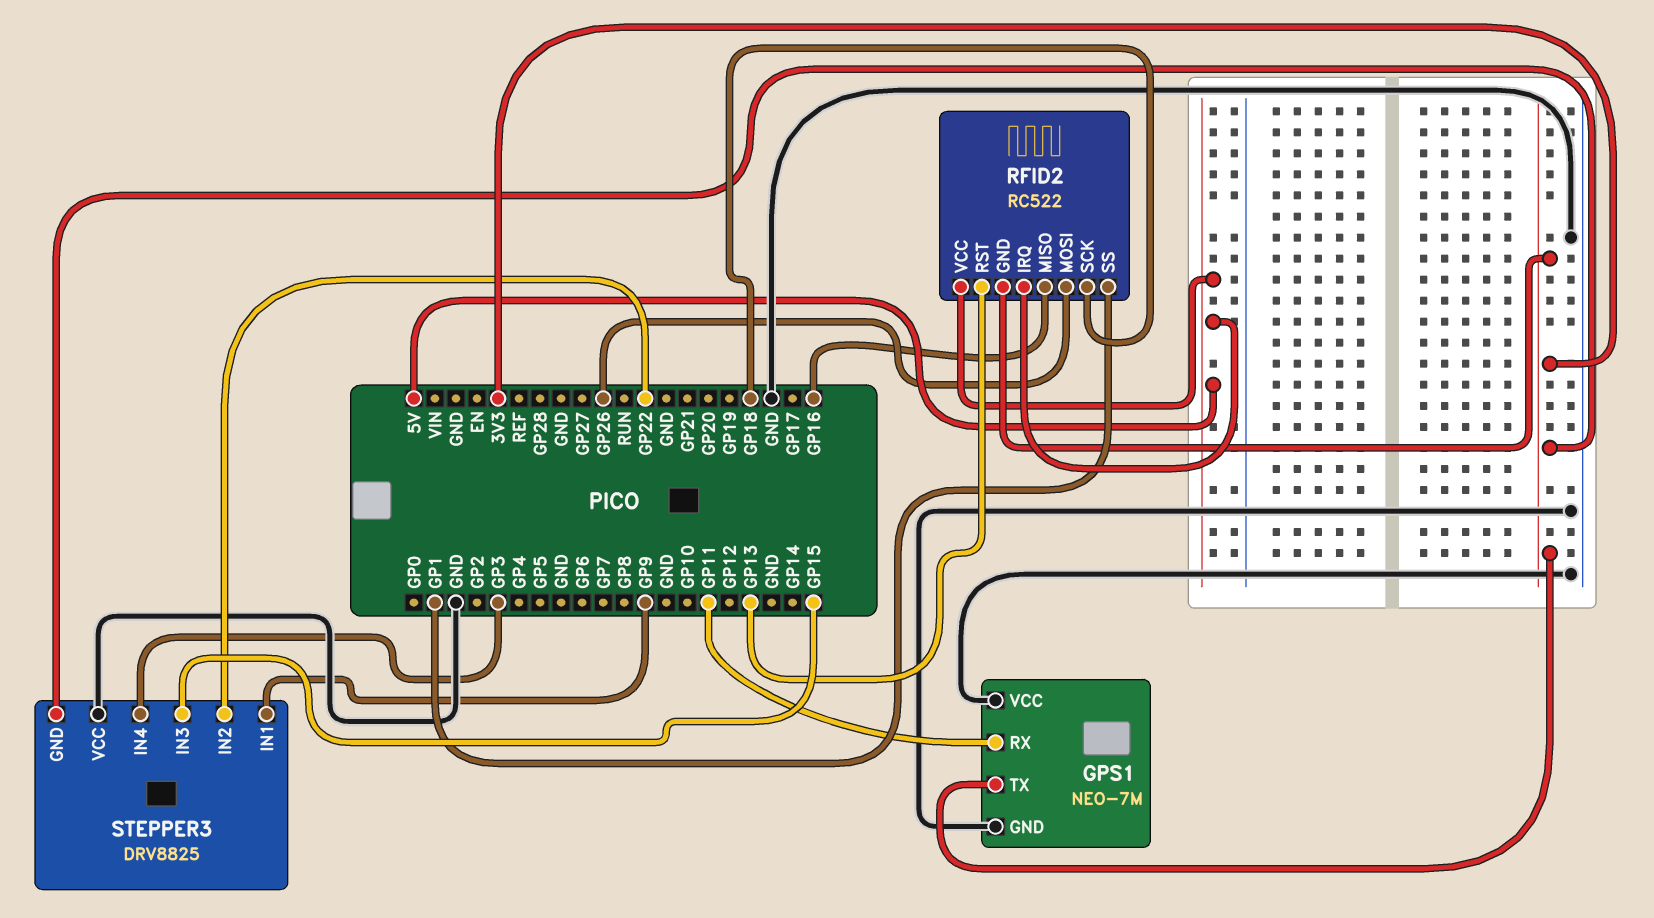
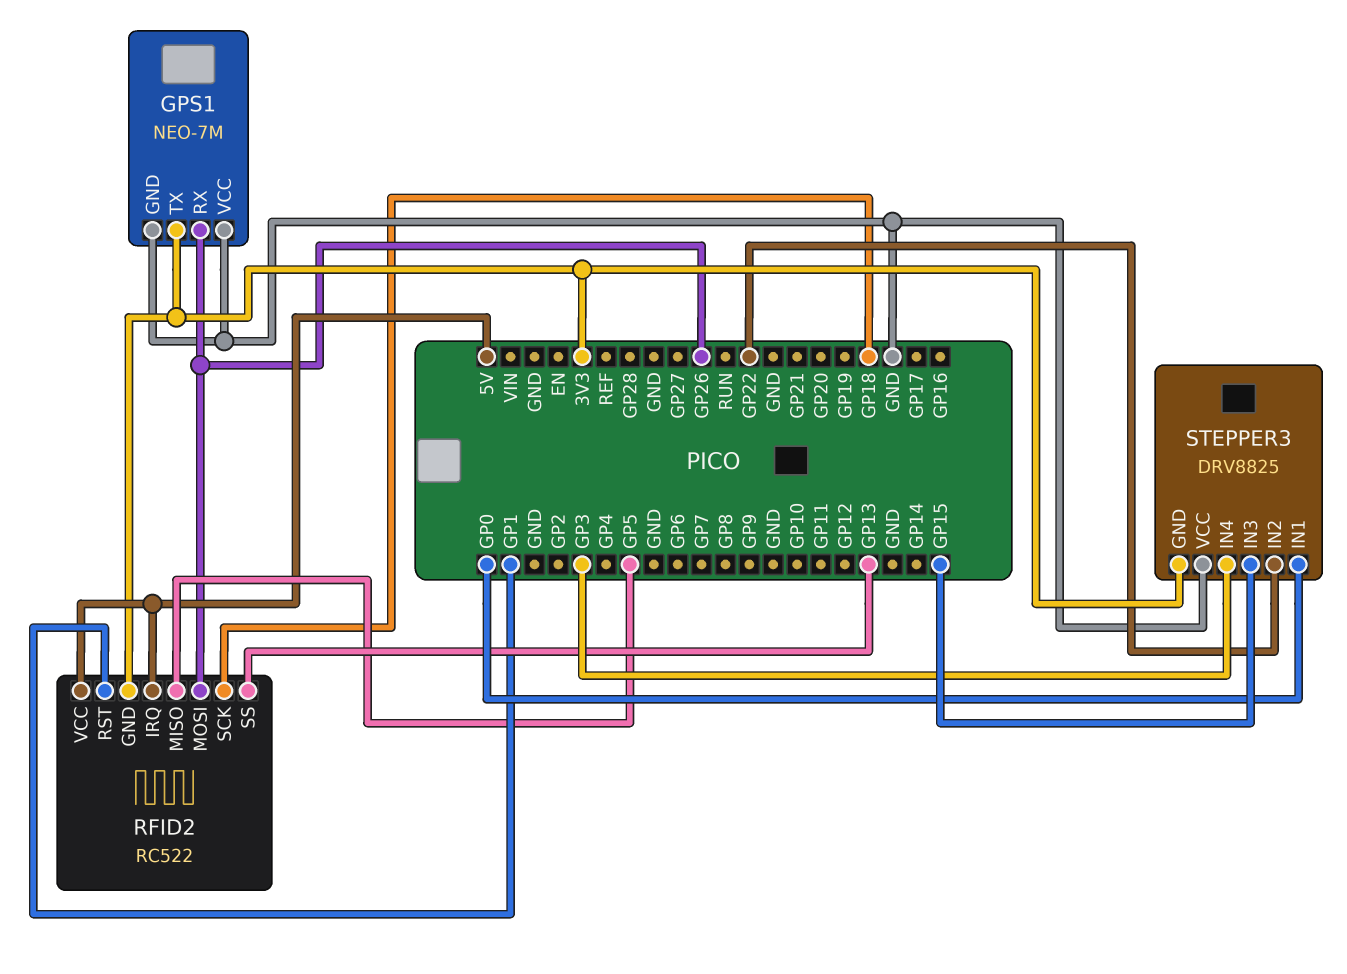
GPS1 pin RX: GP11 -> GP26
RFID2 pin MISO: GP16 -> GP5
RFID2 pin RST: GP13 -> GP1
RFID2 pin SS: GP1 -> GP13
STEPPER3 pin IN1: GP9 -> GP0

